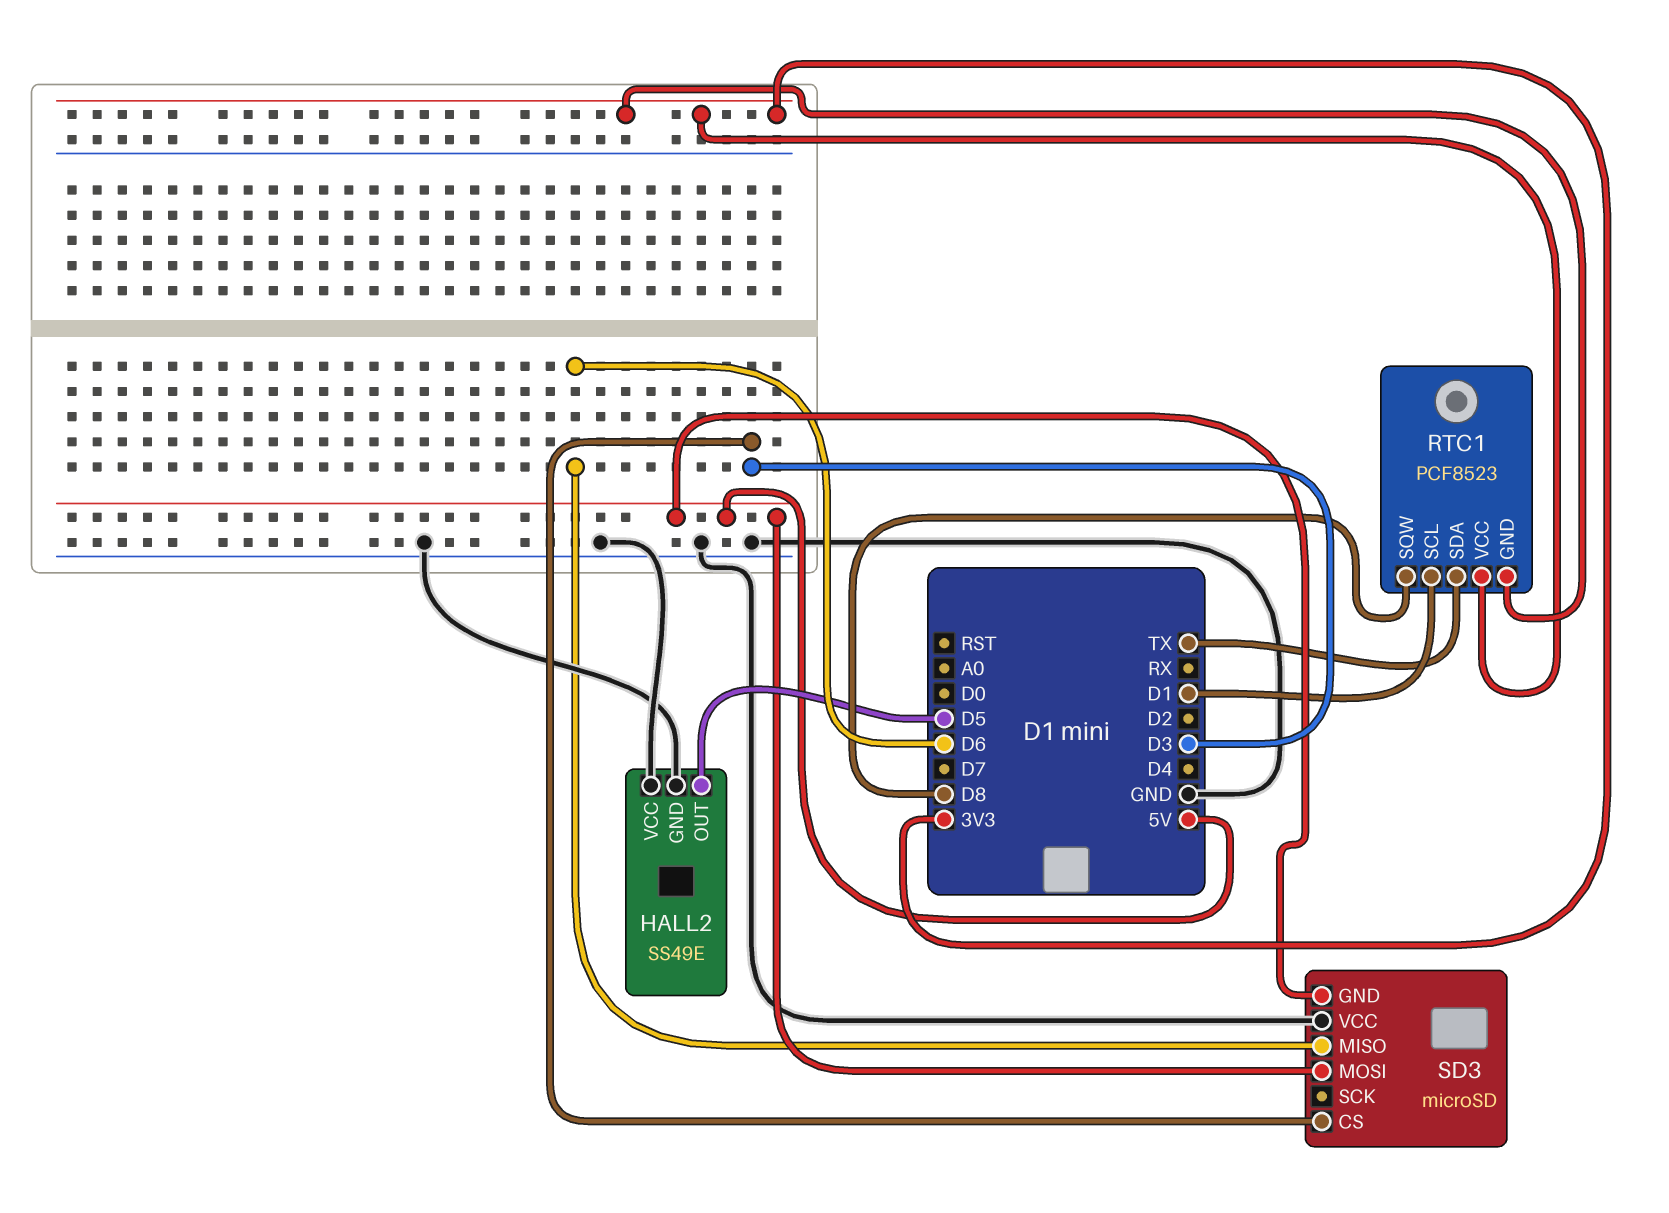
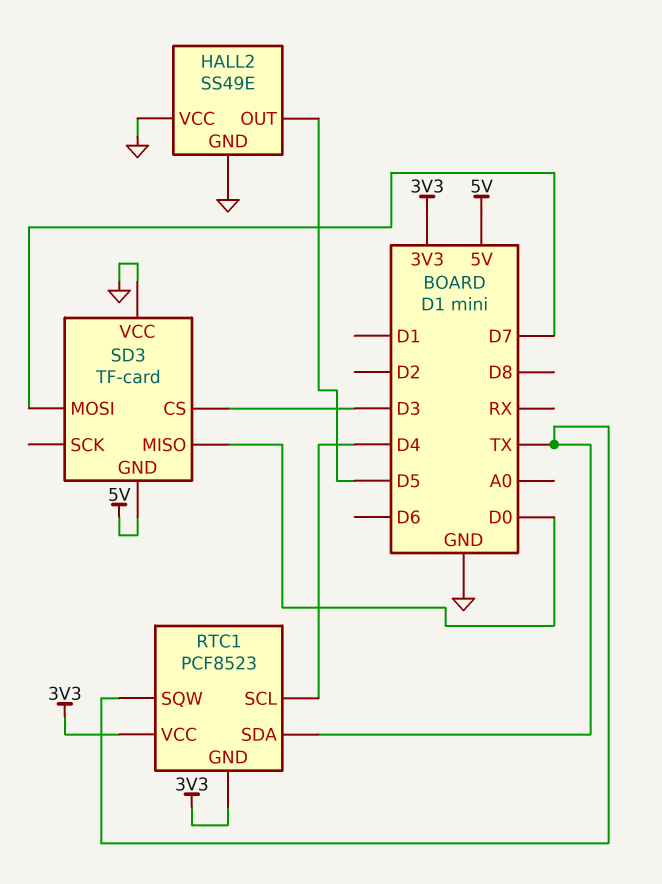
RTC1 pin SCL: D1 -> D4
RTC1 pin SQW: D8 -> TX
SD3: microSD -> TF-card
SD3 pin MISO: D6 -> D0
SD3 pin MOSI: 5V -> D7

